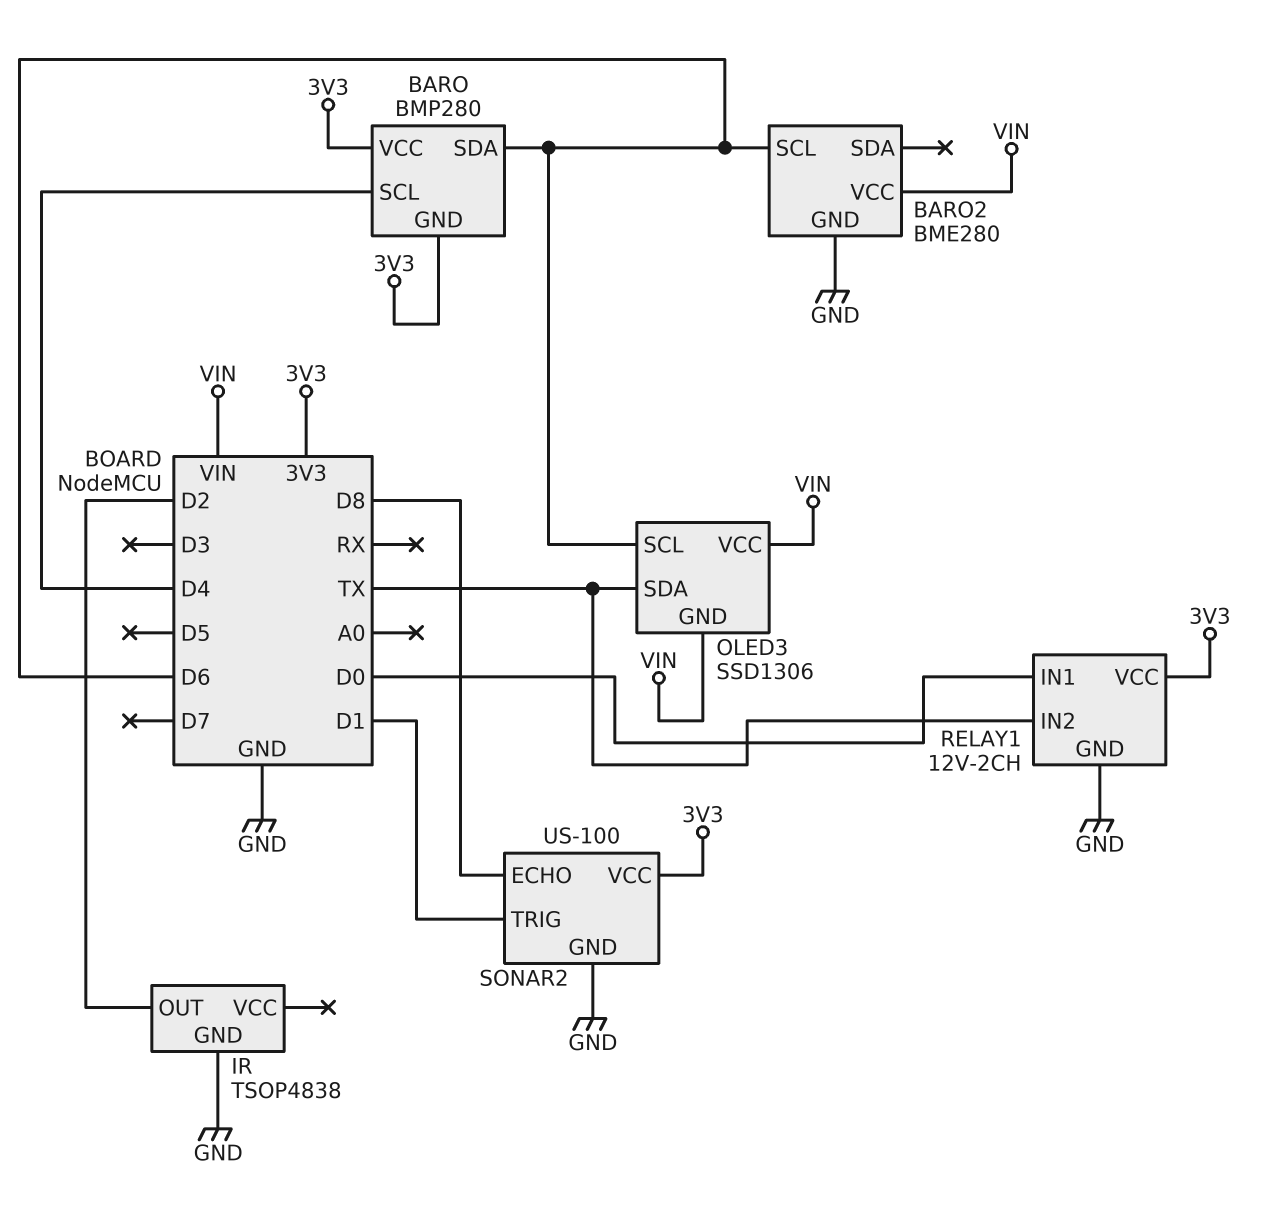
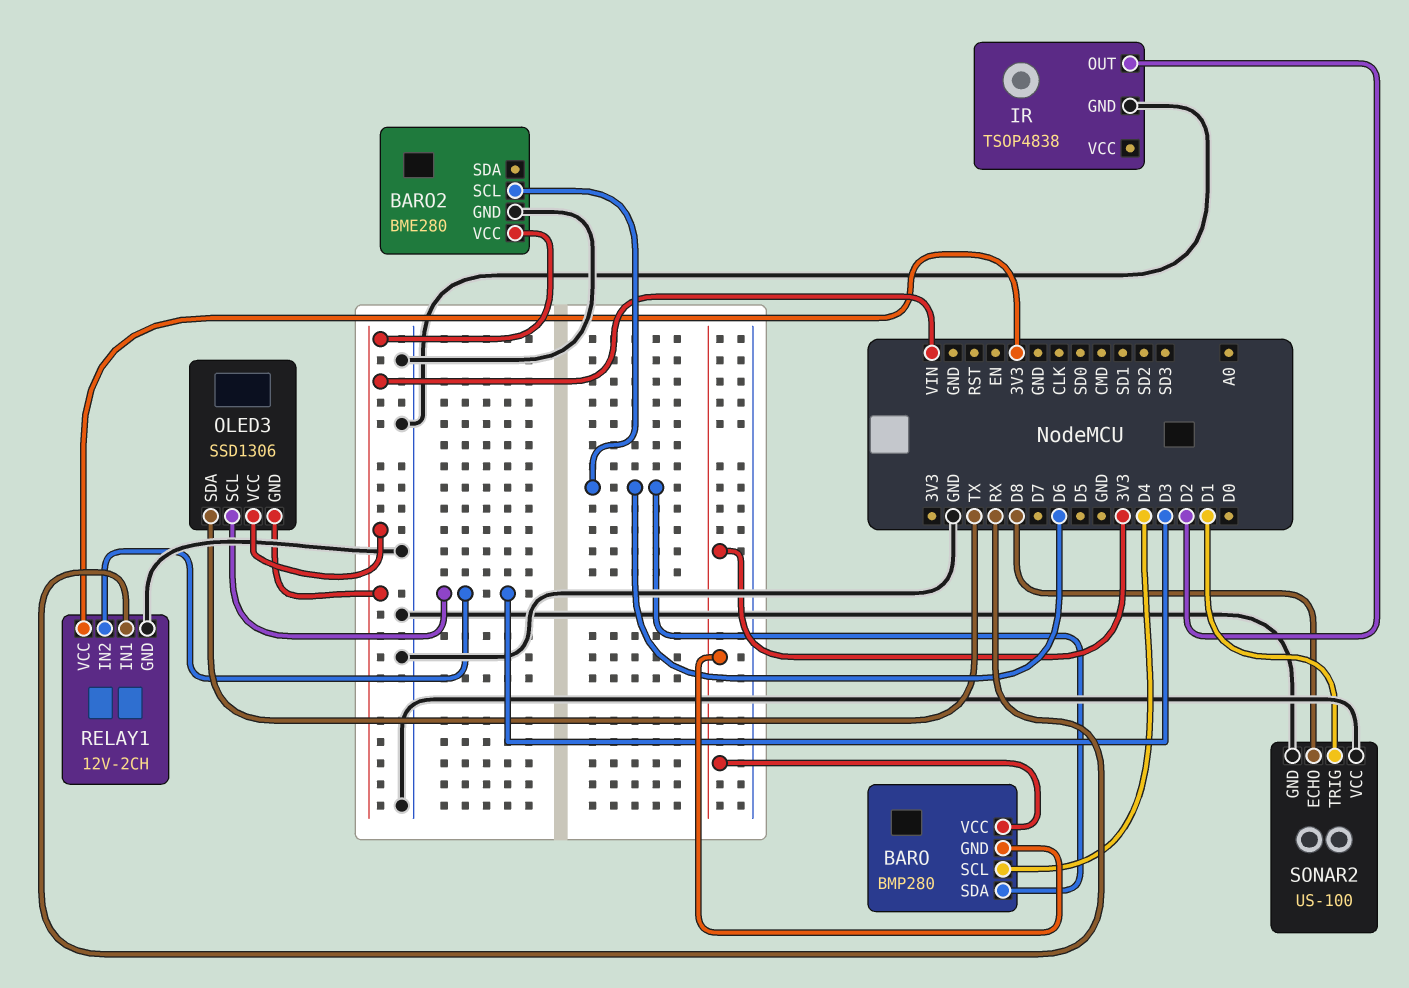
OLED3 pin SCL: D6 -> D3
RELAY1 pin IN1: D0 -> RX
RELAY1 pin IN2: TX -> D3
SONAR2 pin VCC: 3V3 -> GND

